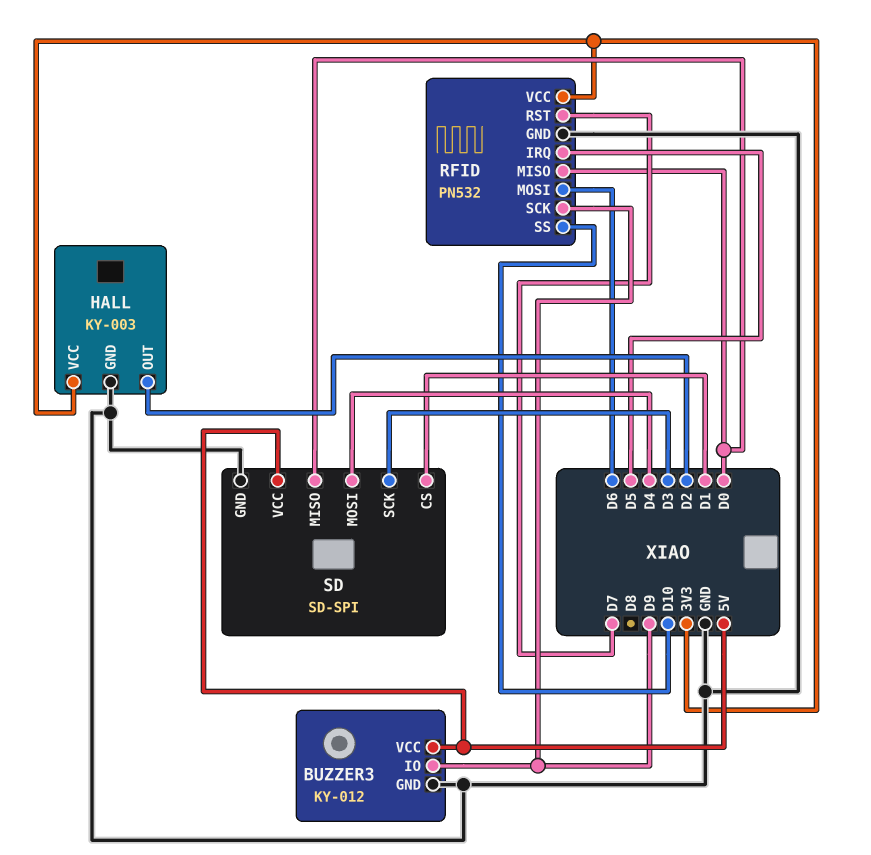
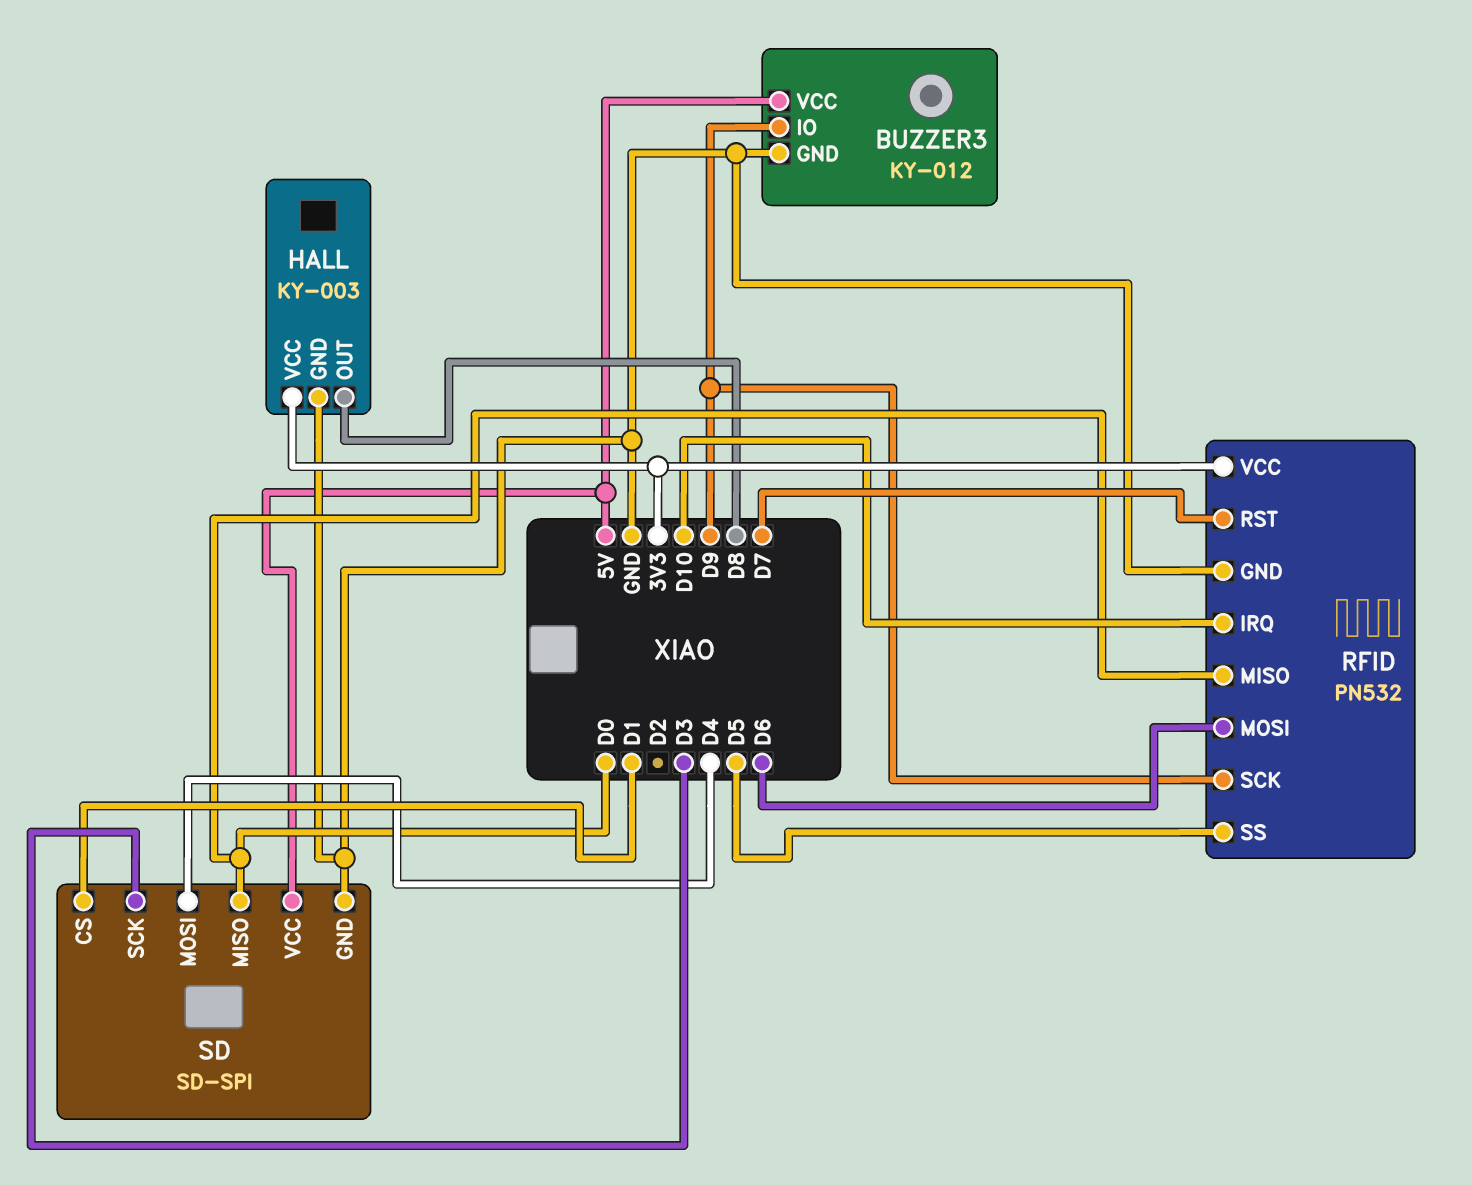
HALL pin OUT: D2 -> D8
RFID pin IRQ: D5 -> D10
RFID pin SS: D10 -> D5

